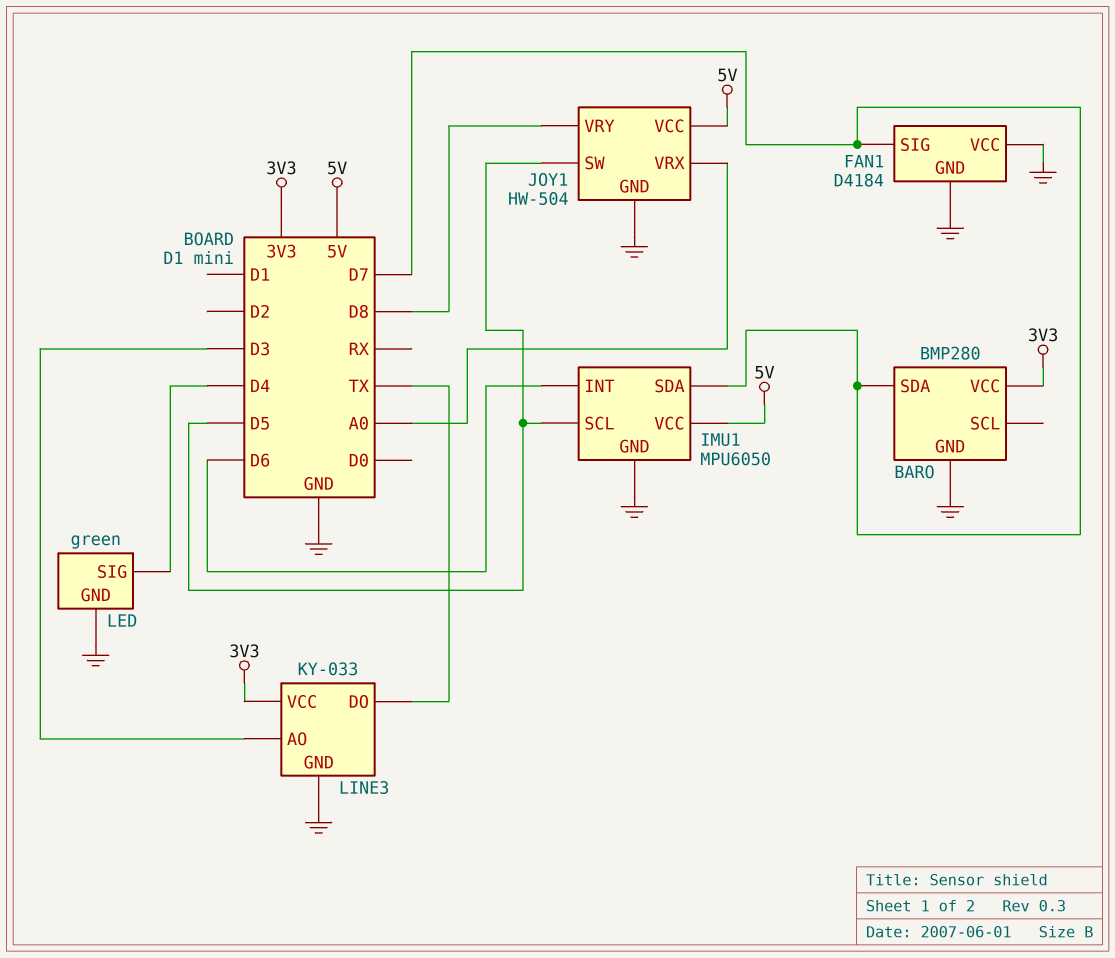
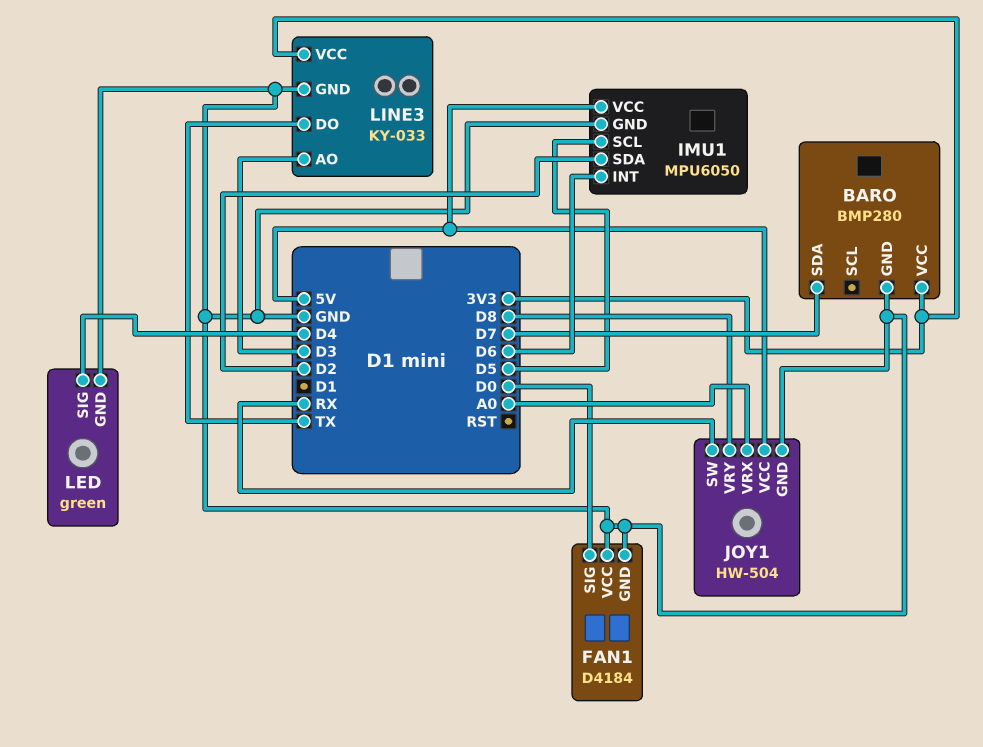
FAN1 pin SIG: D7 -> D0
IMU1 pin SDA: D7 -> D2
JOY1 pin SW: D5 -> RX

